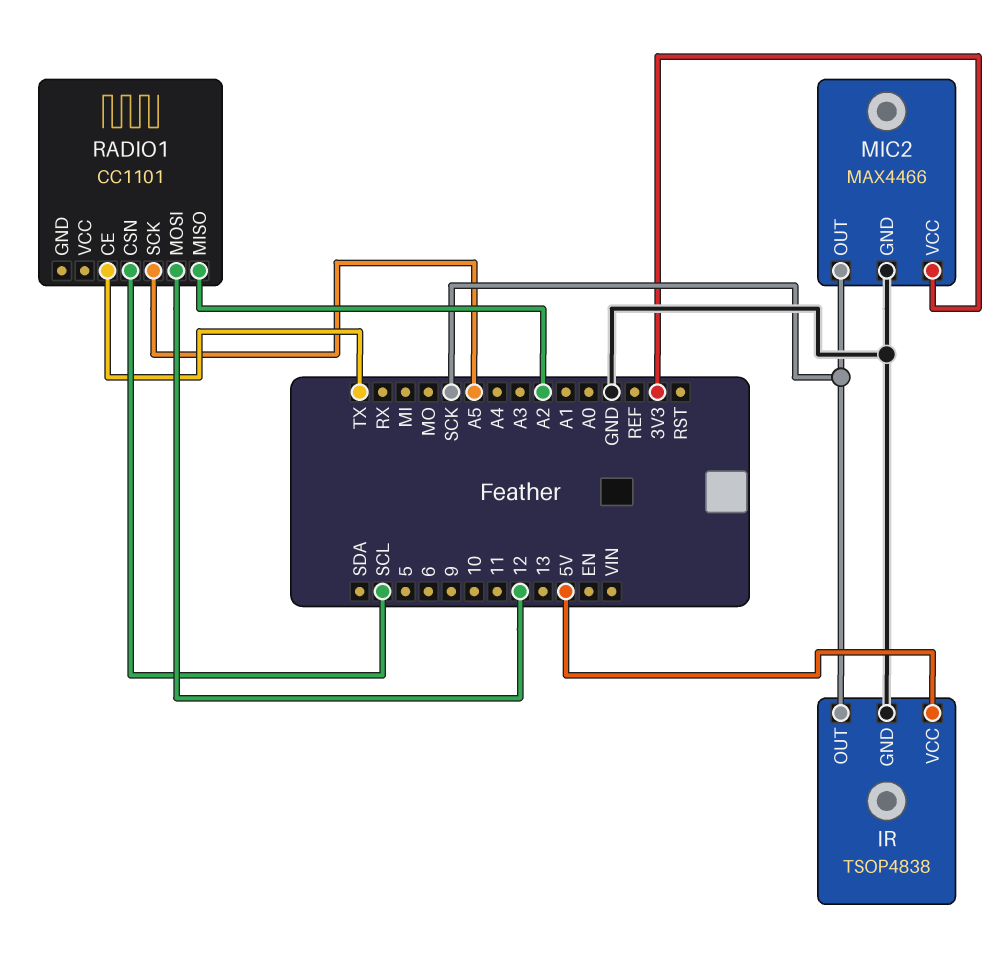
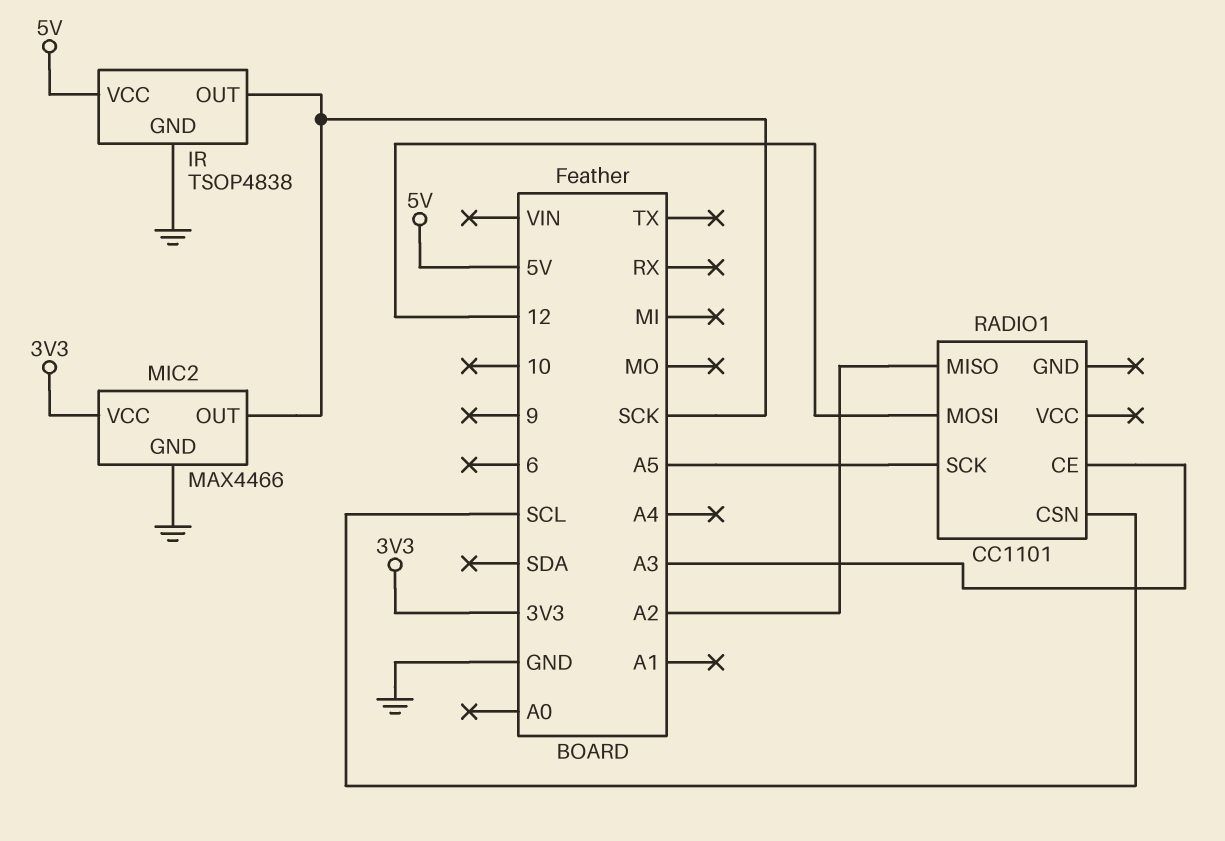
RADIO1 pin CE: TX -> A3

